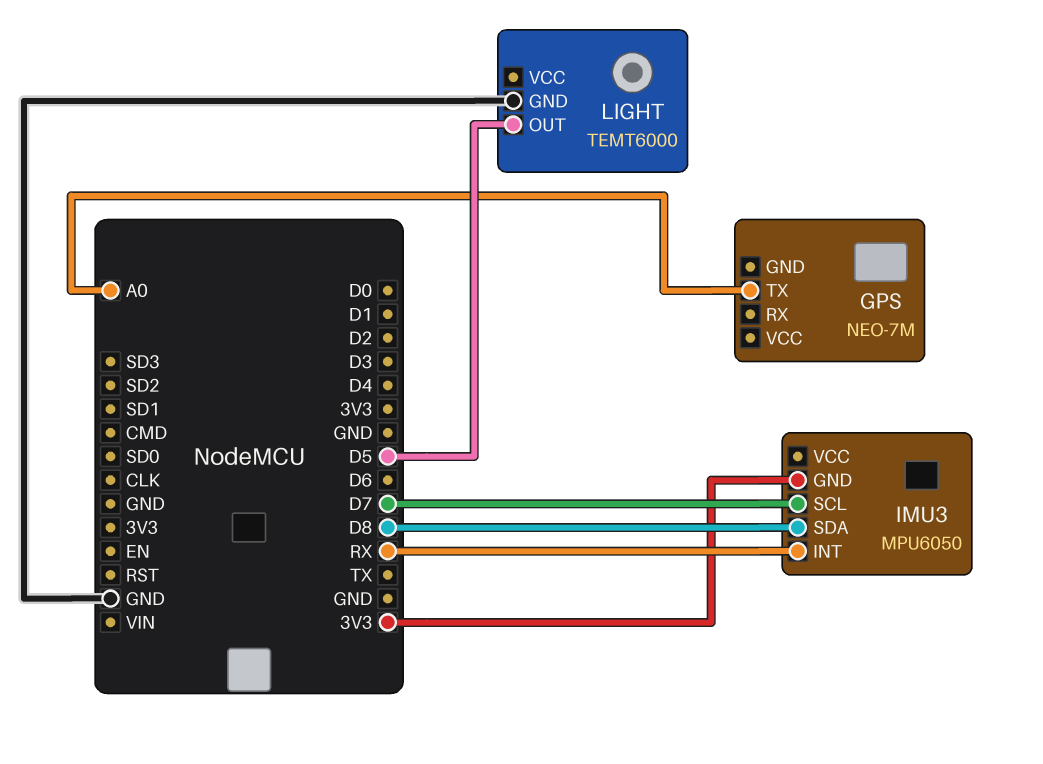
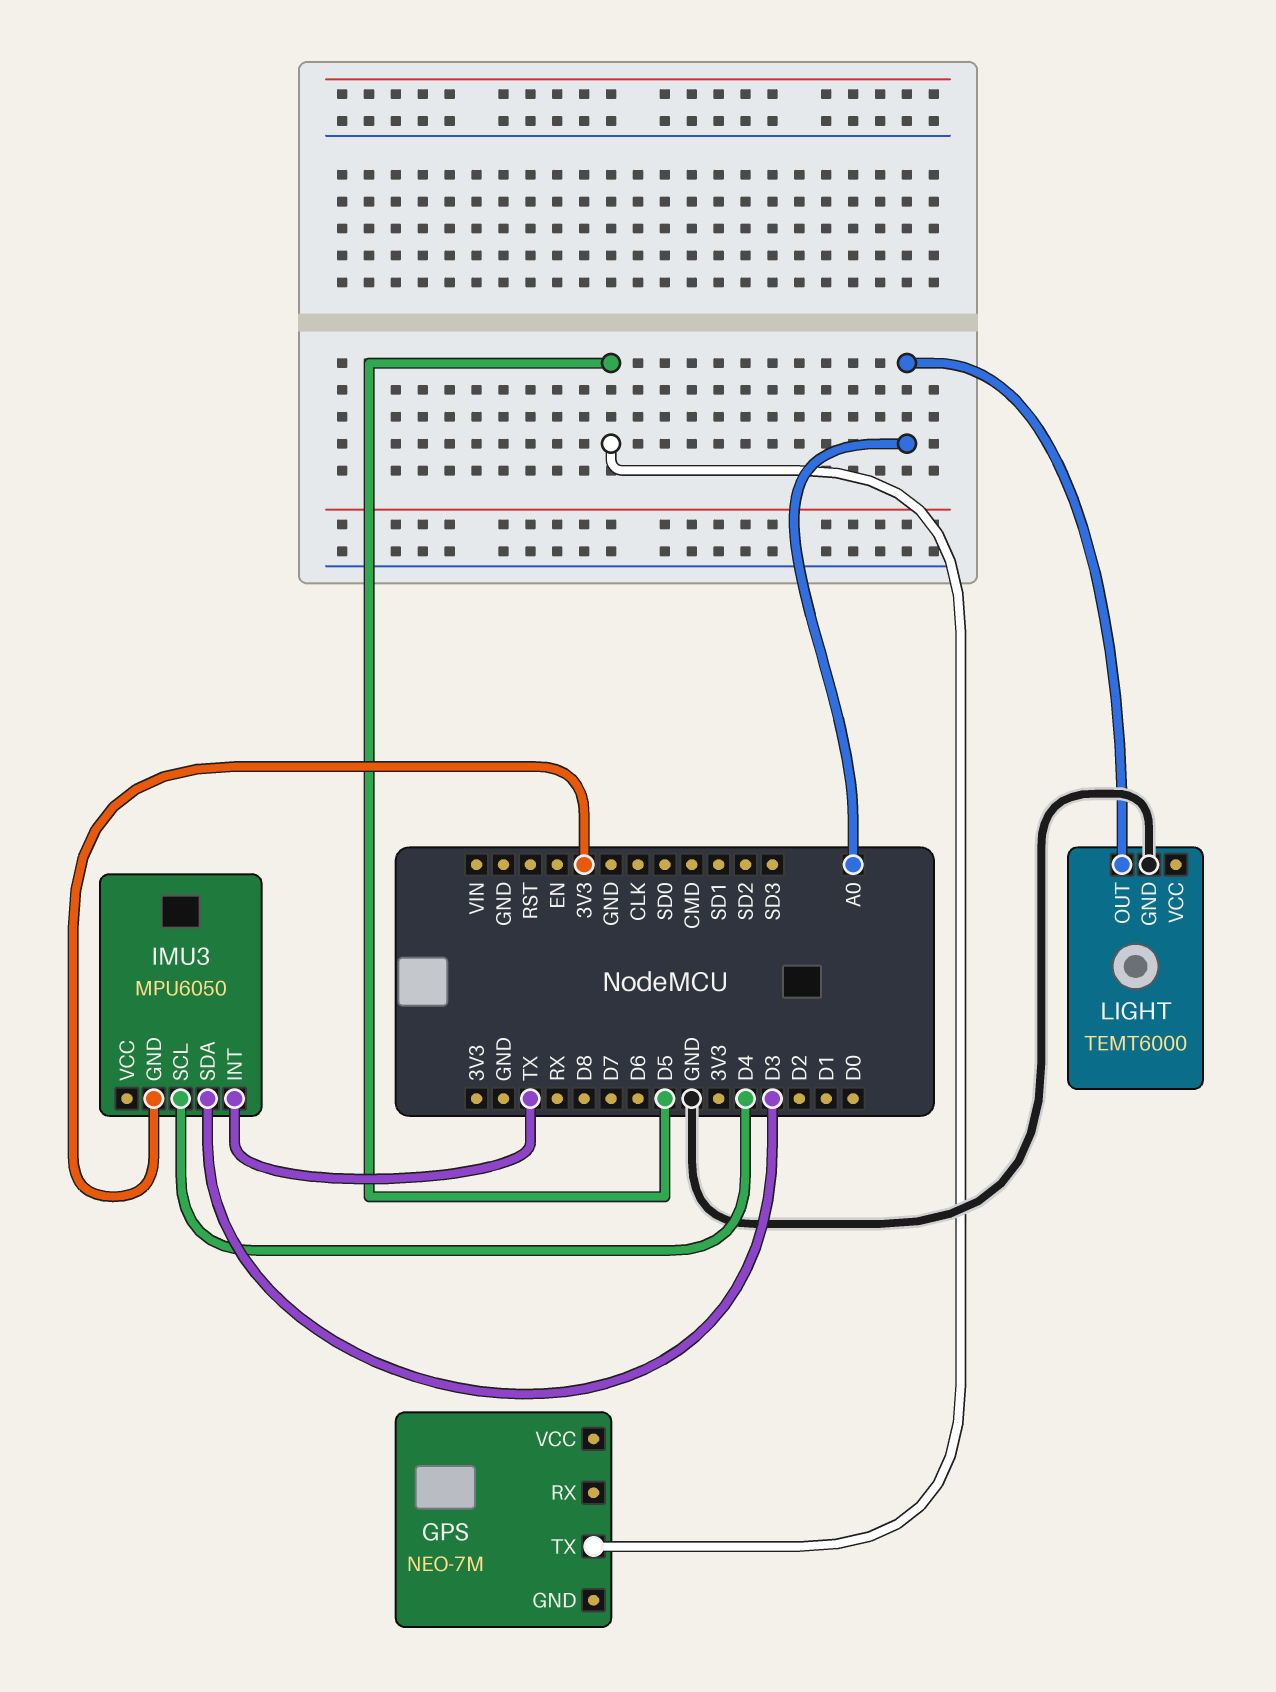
GPS pin TX: A0 -> D5
IMU3 pin INT: RX -> TX
IMU3 pin SCL: D7 -> D4
IMU3 pin SDA: D8 -> D3
LIGHT pin OUT: D5 -> A0

